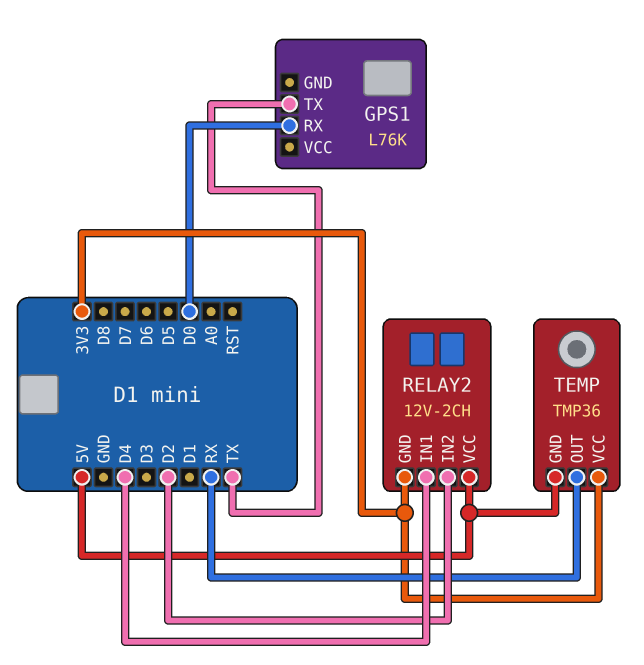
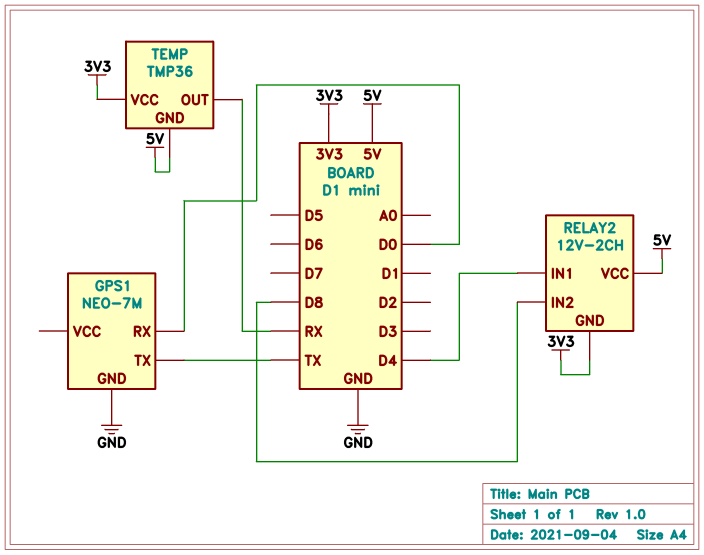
GPS1: L76K -> NEO-7M
GPS1 pin GND: none -> GND
RELAY2 pin IN2: D2 -> D8

